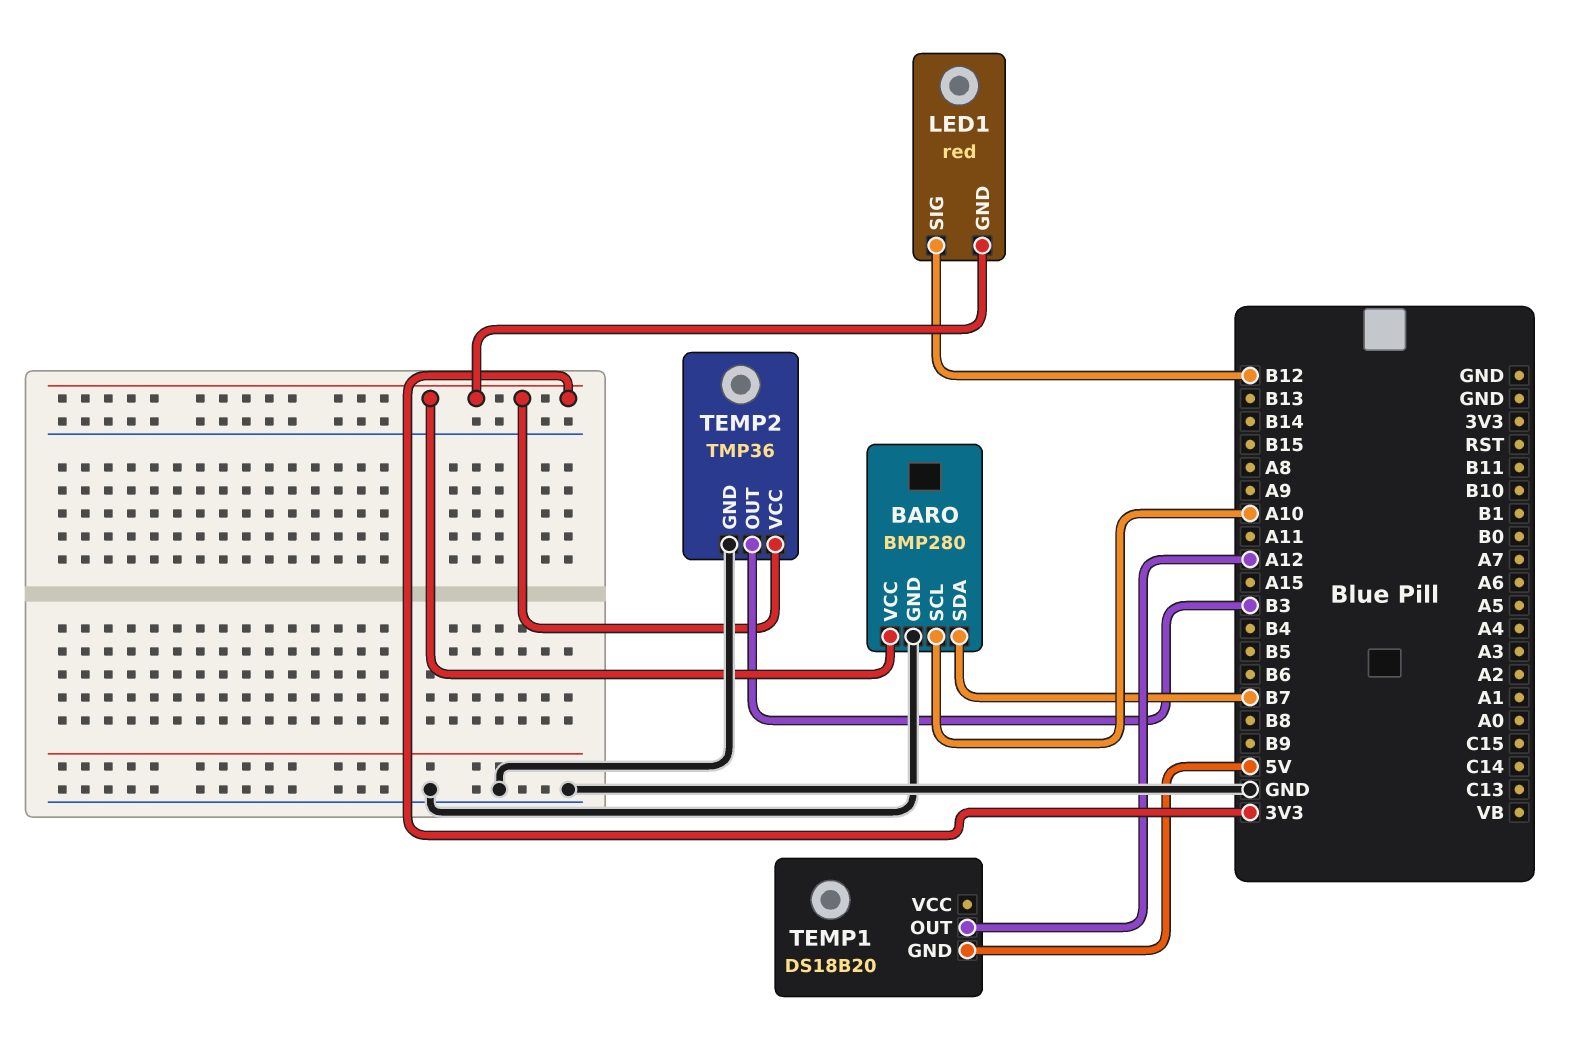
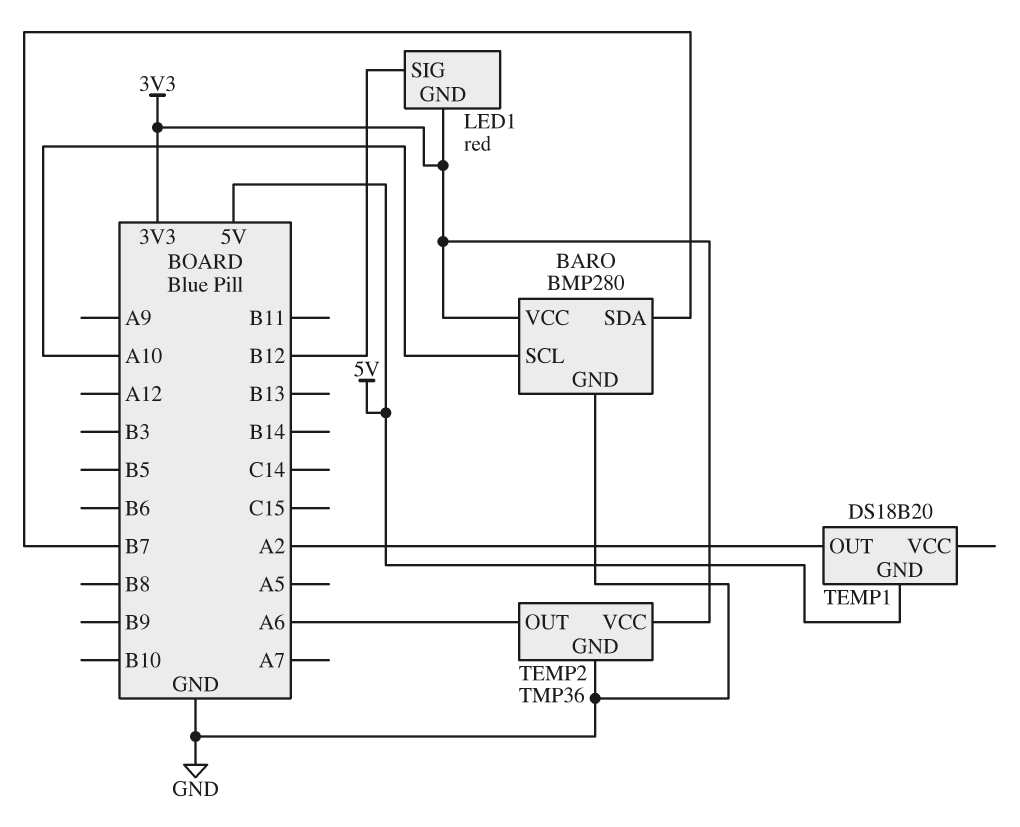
TEMP1 pin OUT: A12 -> A2
TEMP2 pin OUT: B3 -> A6

